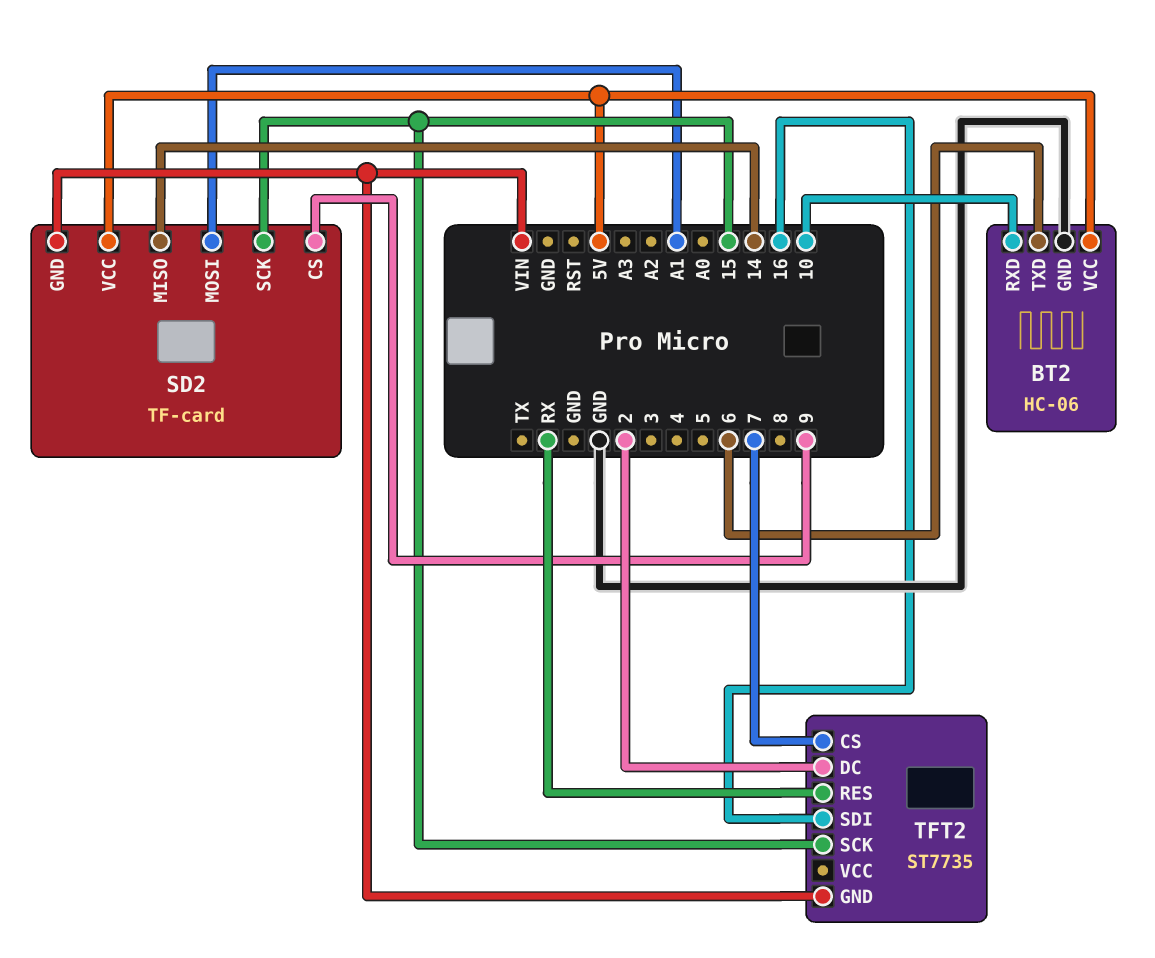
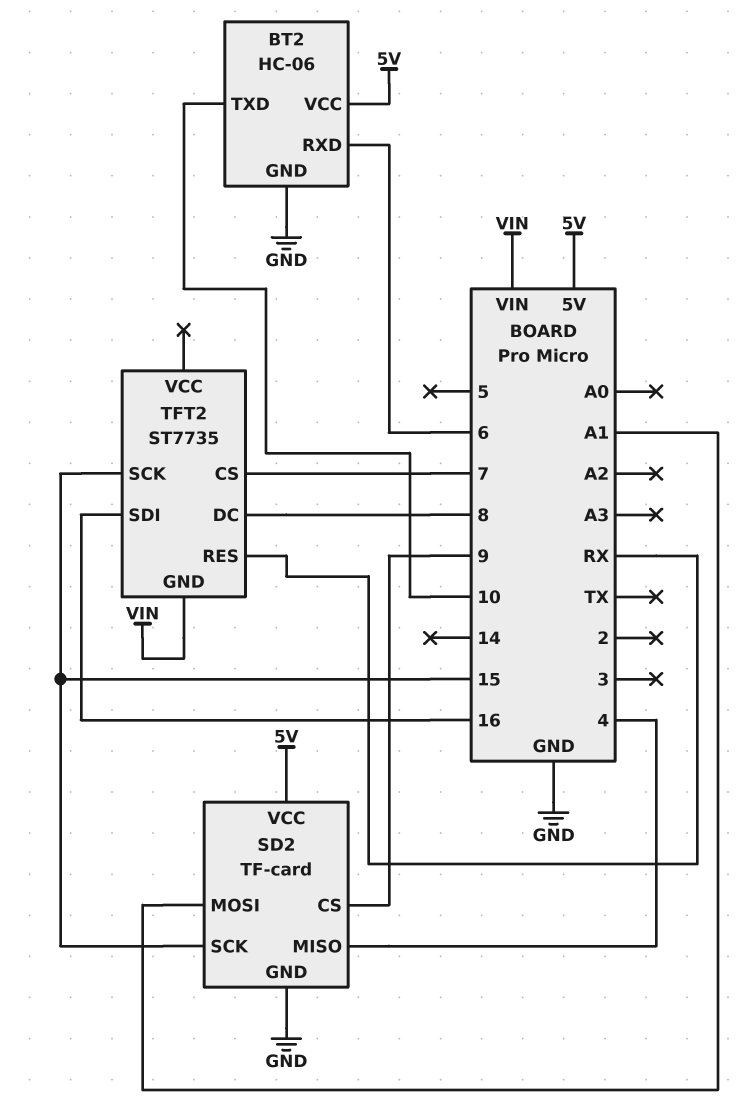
BT2 pin RXD: 10 -> 6
BT2 pin TXD: 6 -> 10
SD2 pin GND: VIN -> GND
SD2 pin MISO: 14 -> 4
TFT2 pin DC: 2 -> 8

